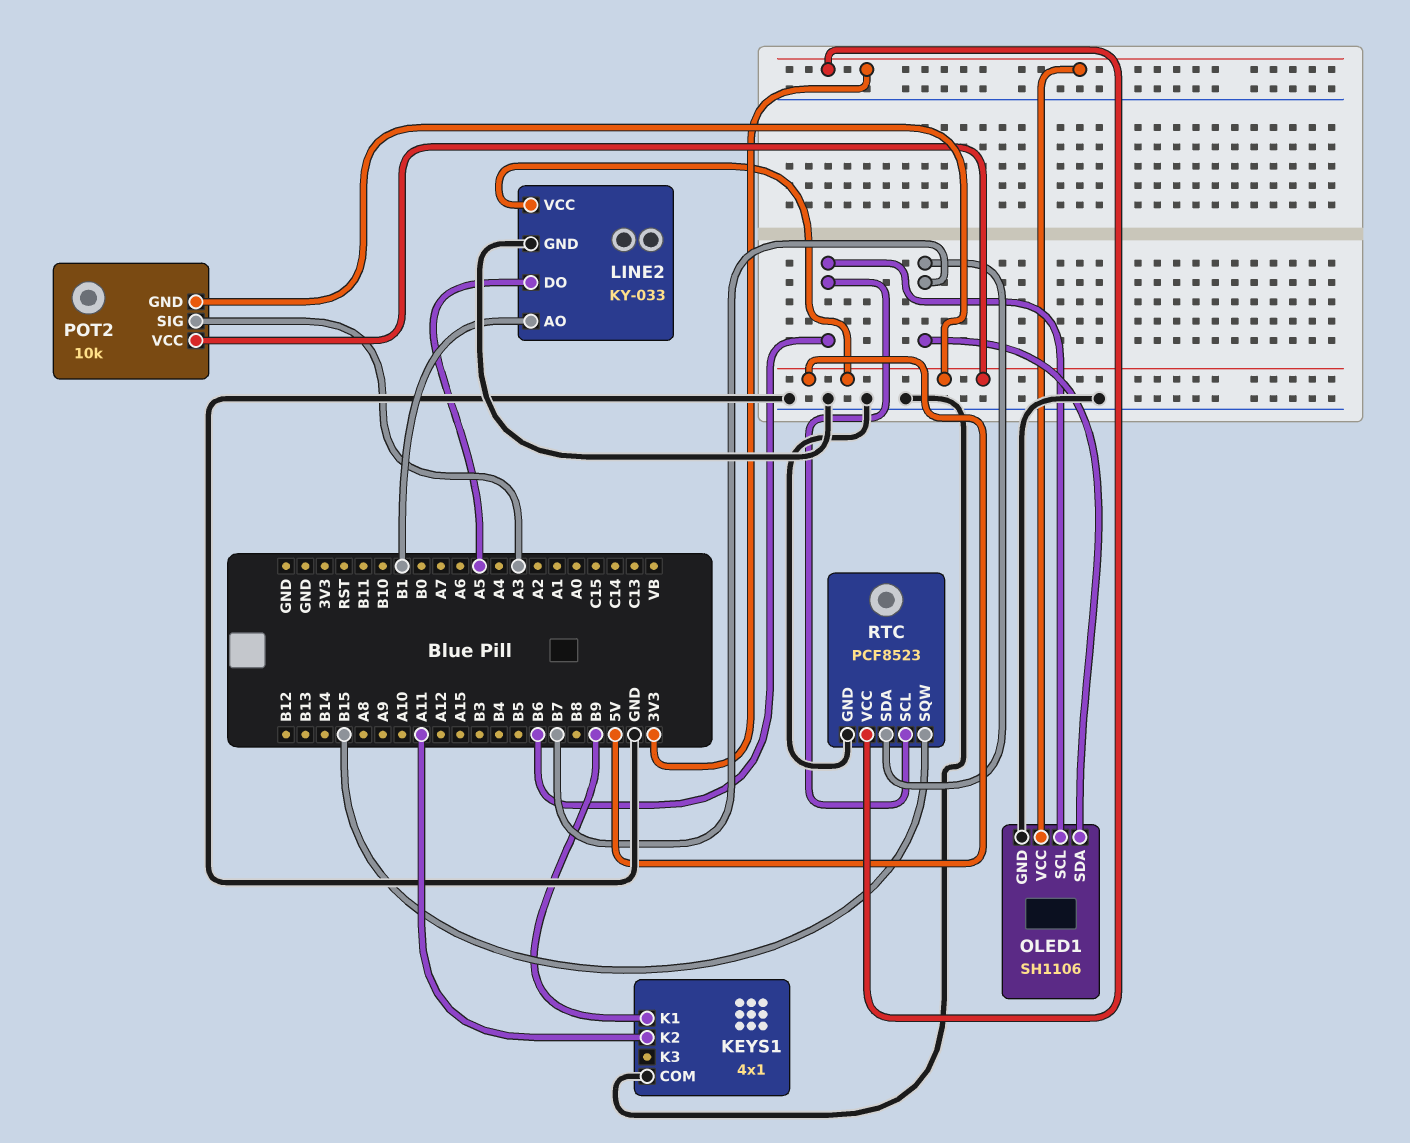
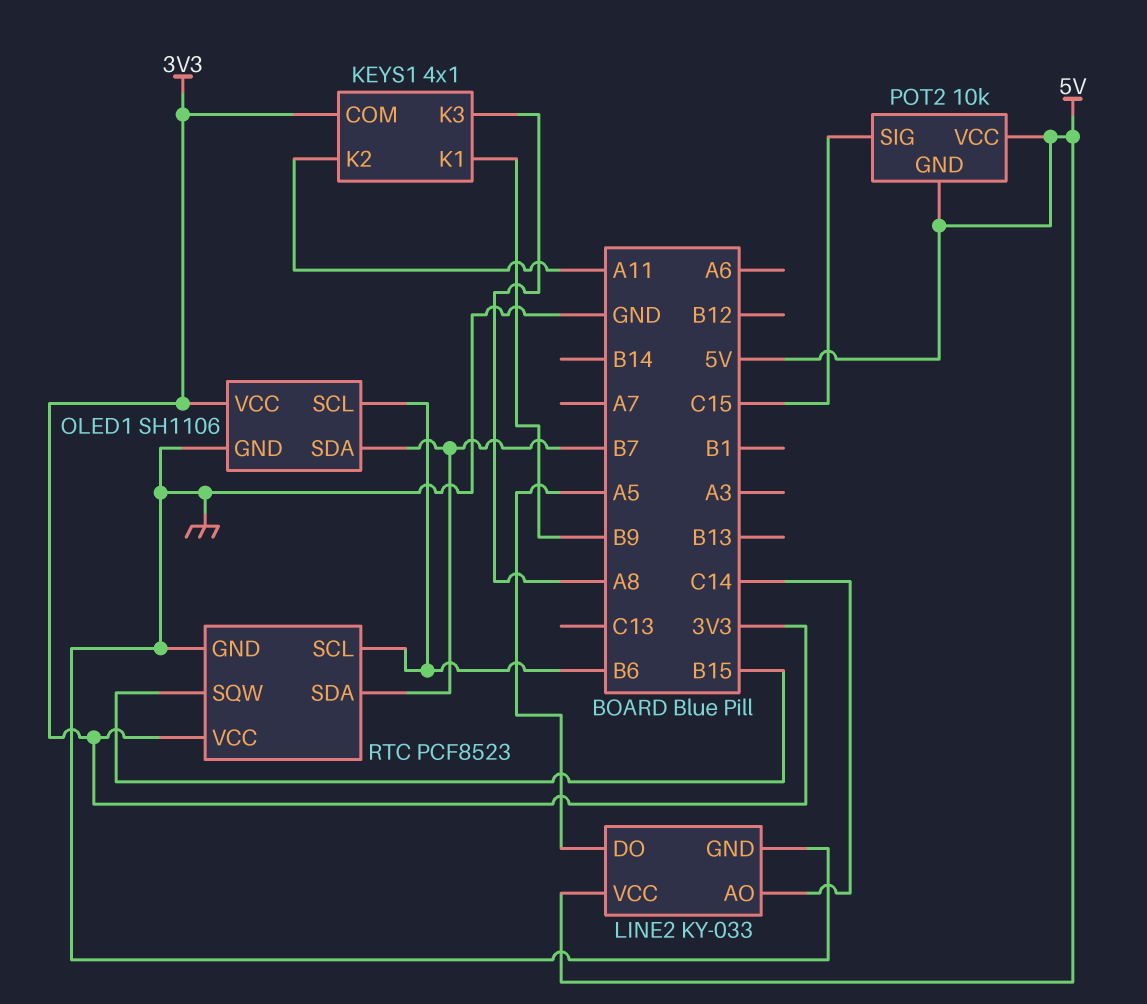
KEYS1 pin COM: GND -> 3V3
KEYS1 pin K3: none -> A8
LINE2 pin AO: B1 -> C14
POT2 pin SIG: A3 -> C15

